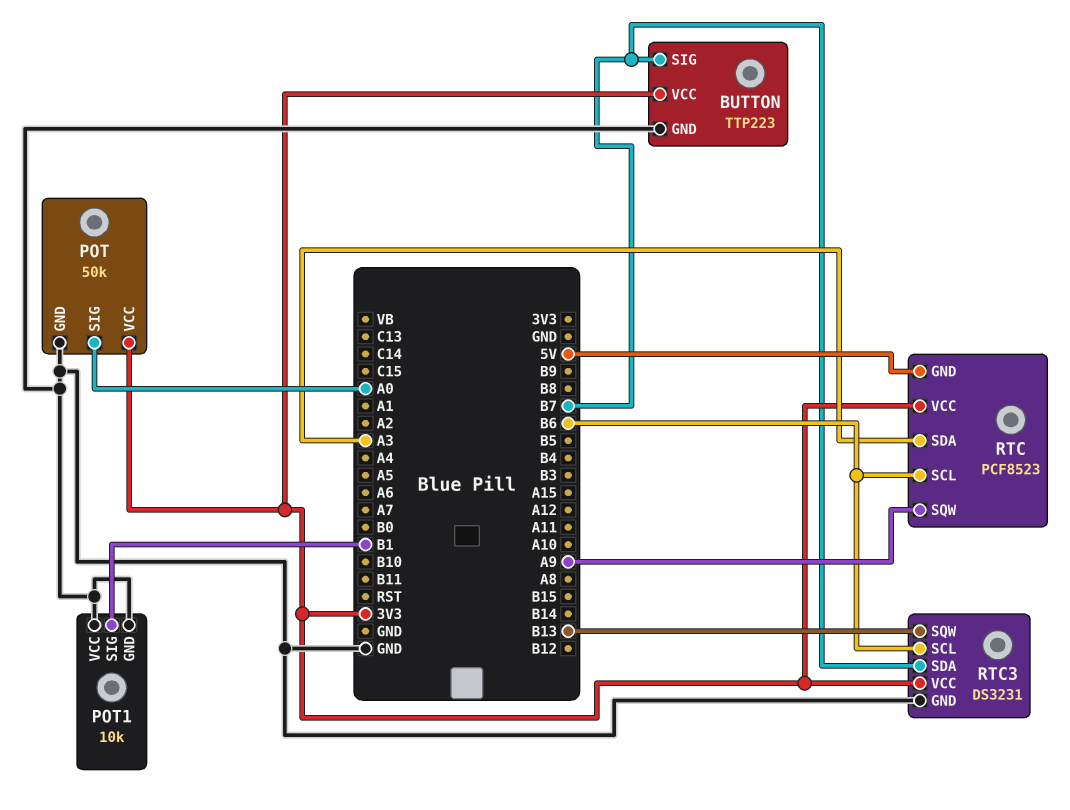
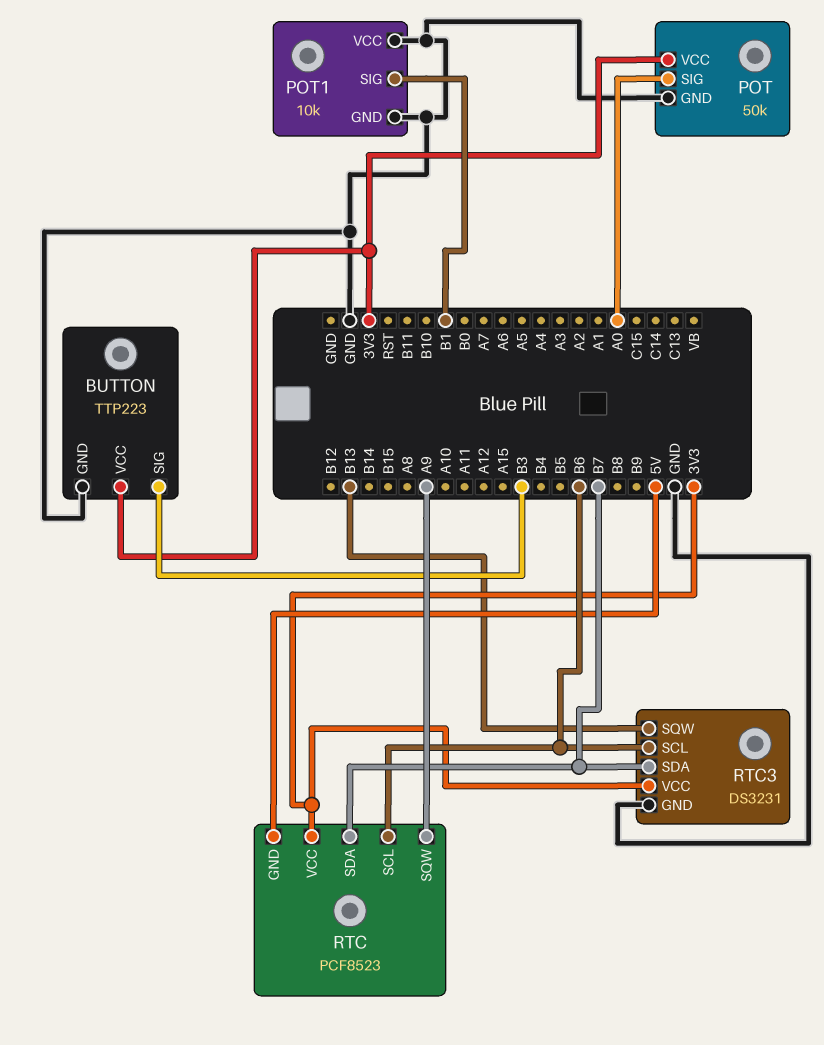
BUTTON pin SIG: B7 -> B3
RTC pin SDA: A3 -> B7

